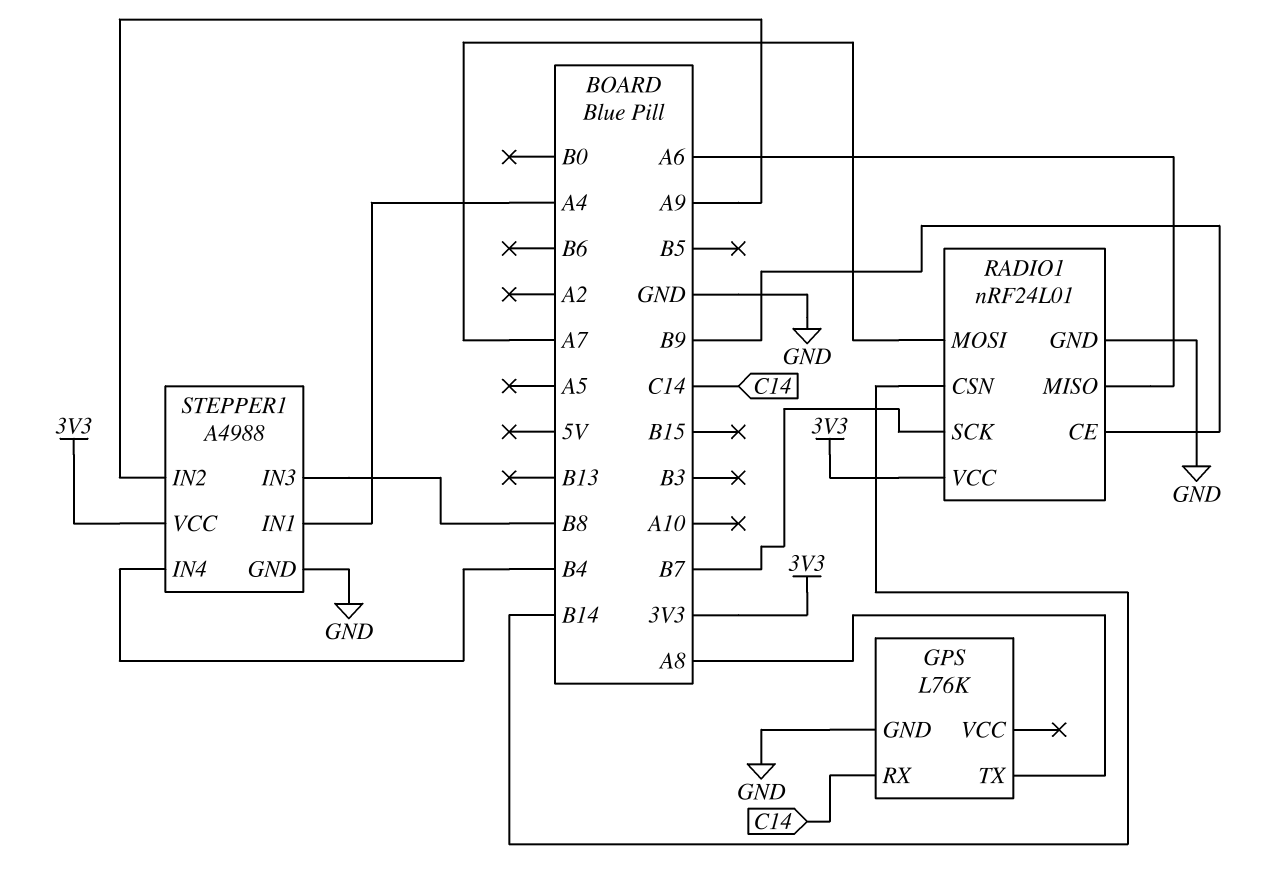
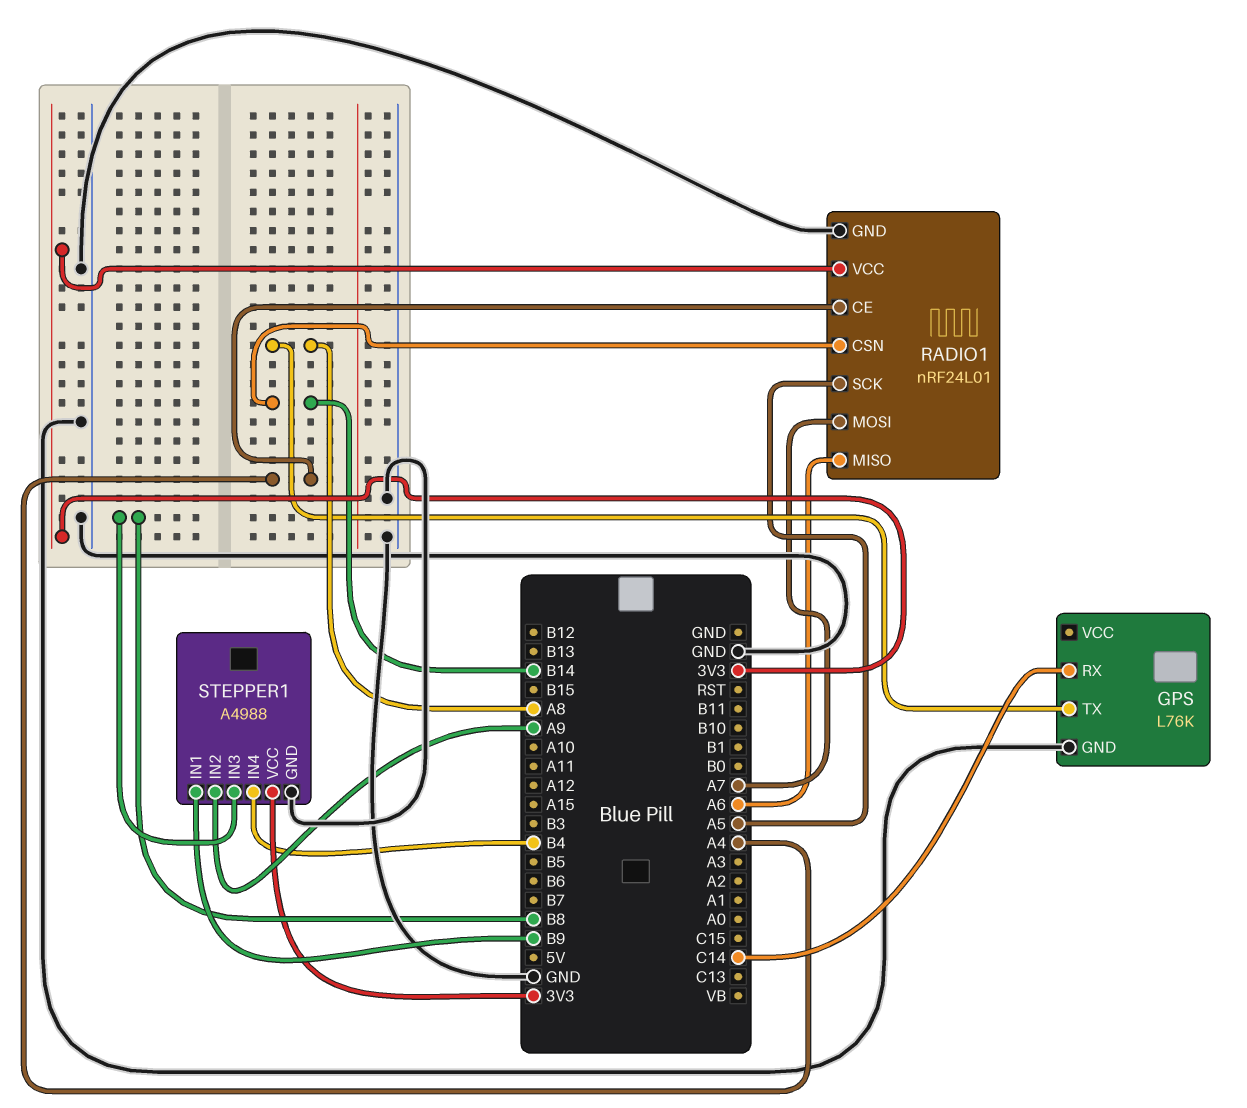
RADIO1 pin CE: B9 -> A4
RADIO1 pin SCK: B7 -> A5
STEPPER1 pin IN1: A4 -> B9

